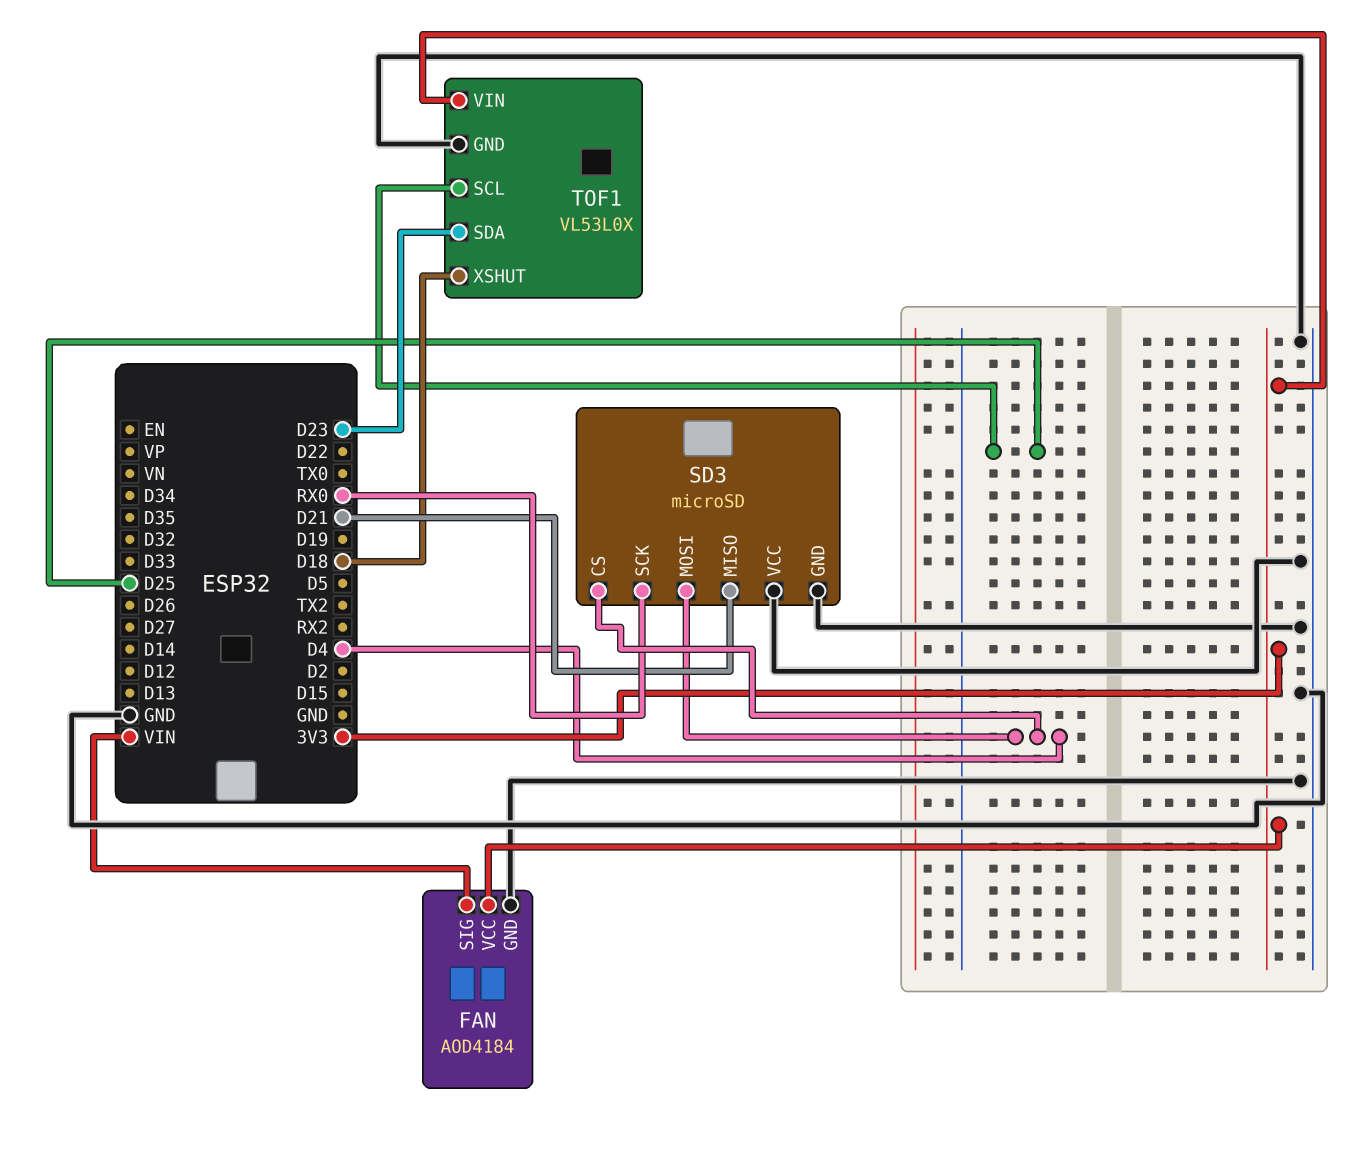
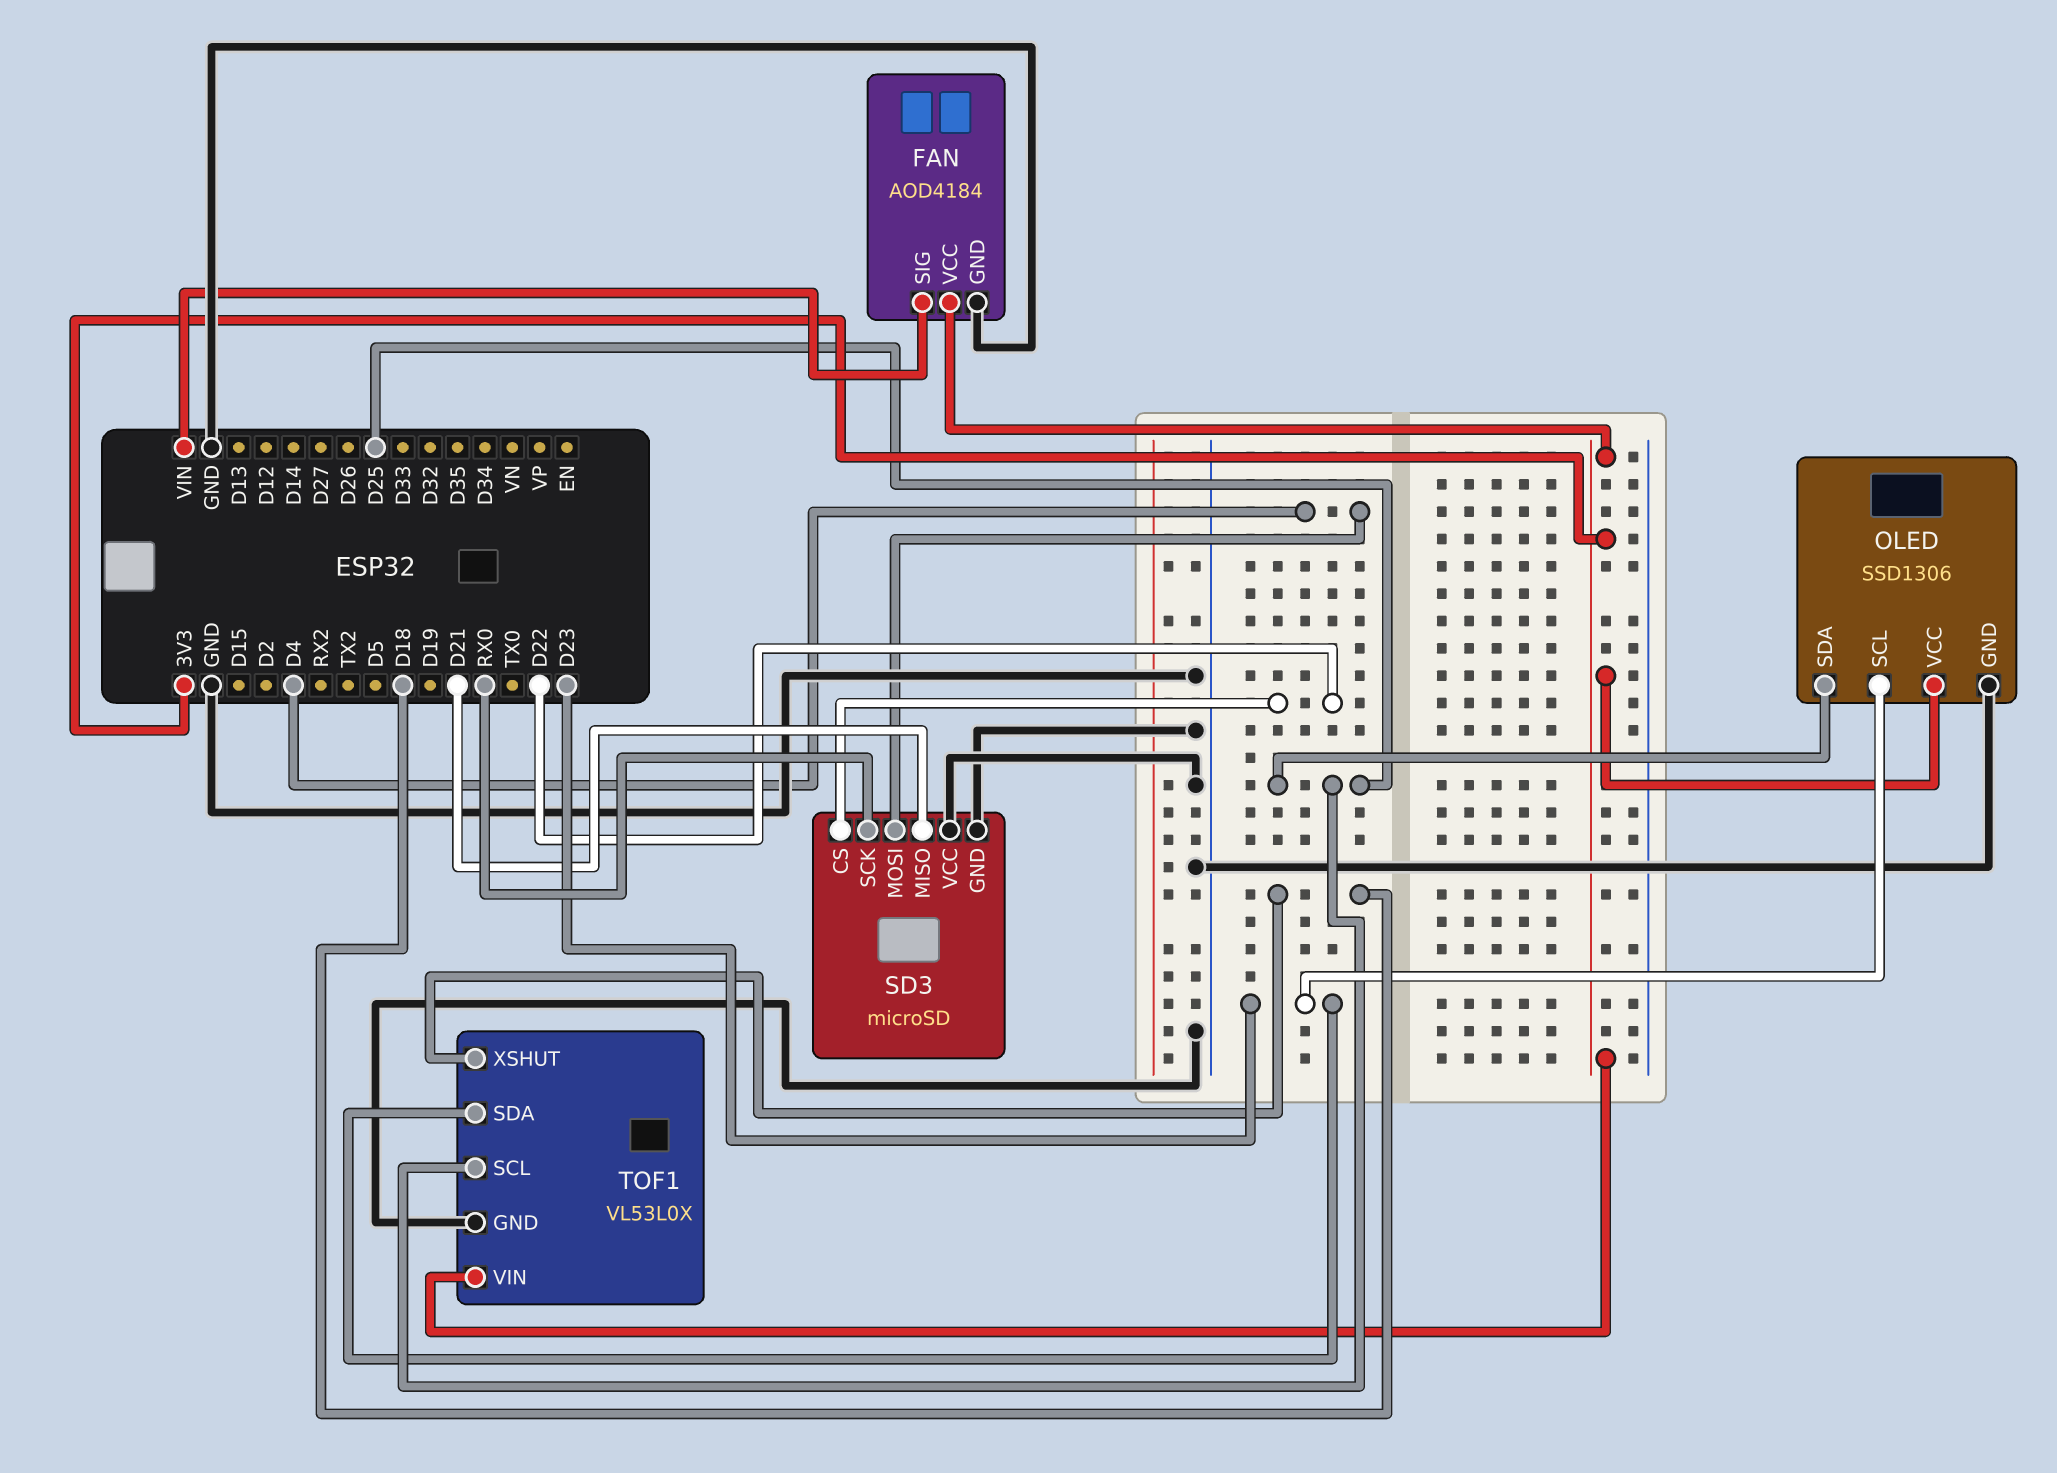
OLED: none -> SSD1306
OLED pin GND: none -> GND
OLED pin SCL: none -> D23
OLED pin SDA: none -> D25
OLED pin VCC: none -> 3V3
SD3 pin CS: D4 -> D22

